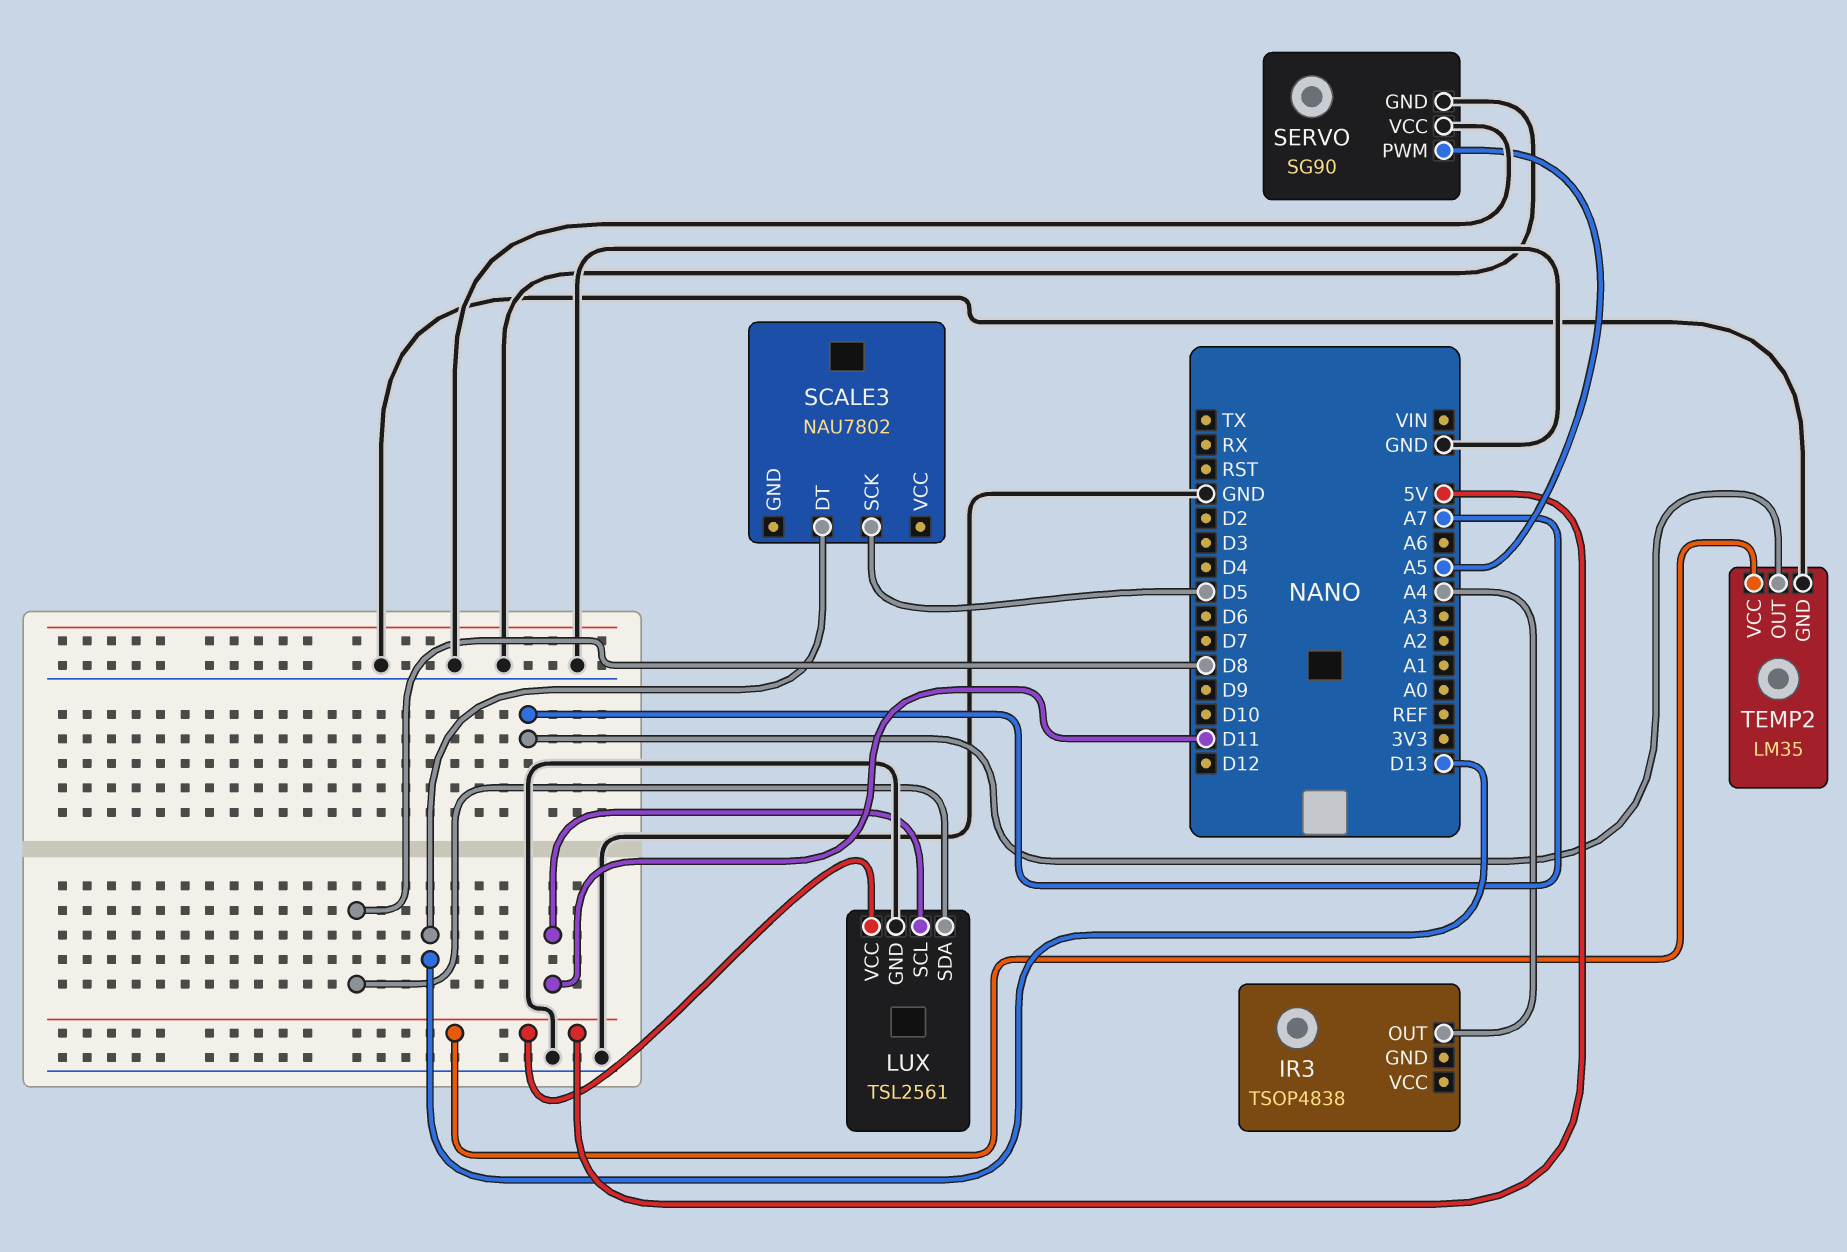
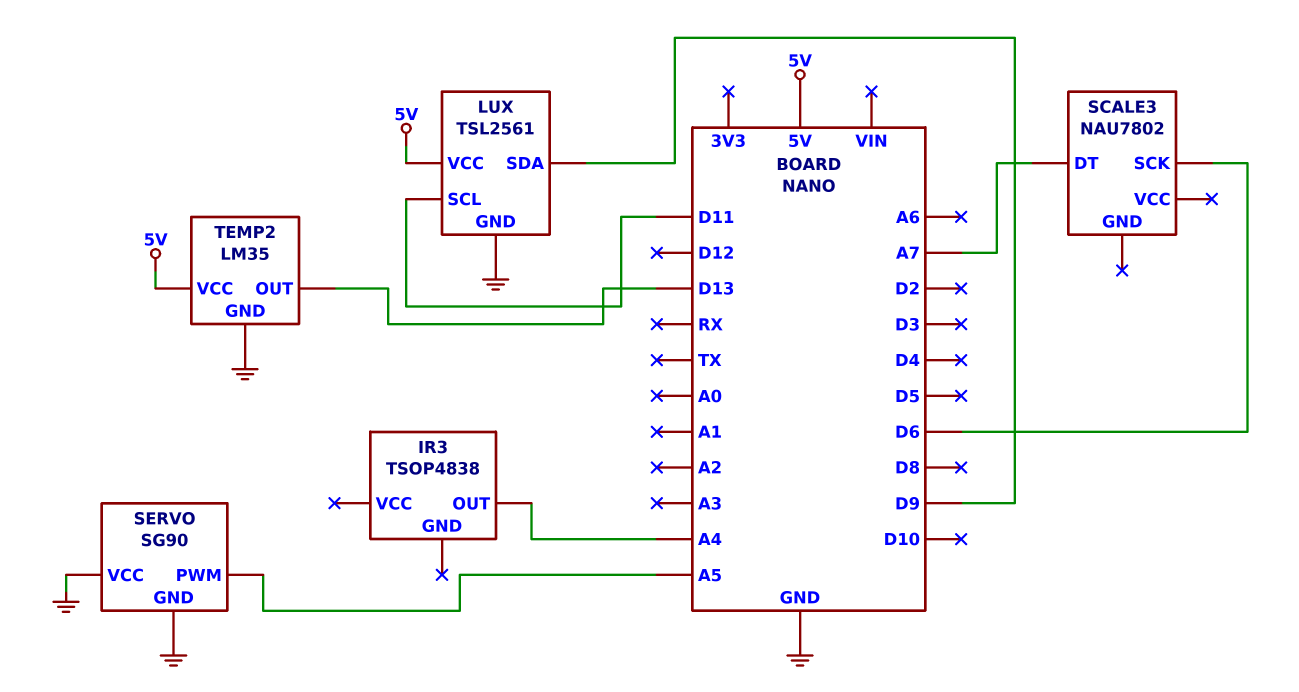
LUX pin SDA: D8 -> D9
SCALE3 pin DT: D13 -> A7
SCALE3 pin SCK: D5 -> D6
TEMP2 pin OUT: A7 -> D13

